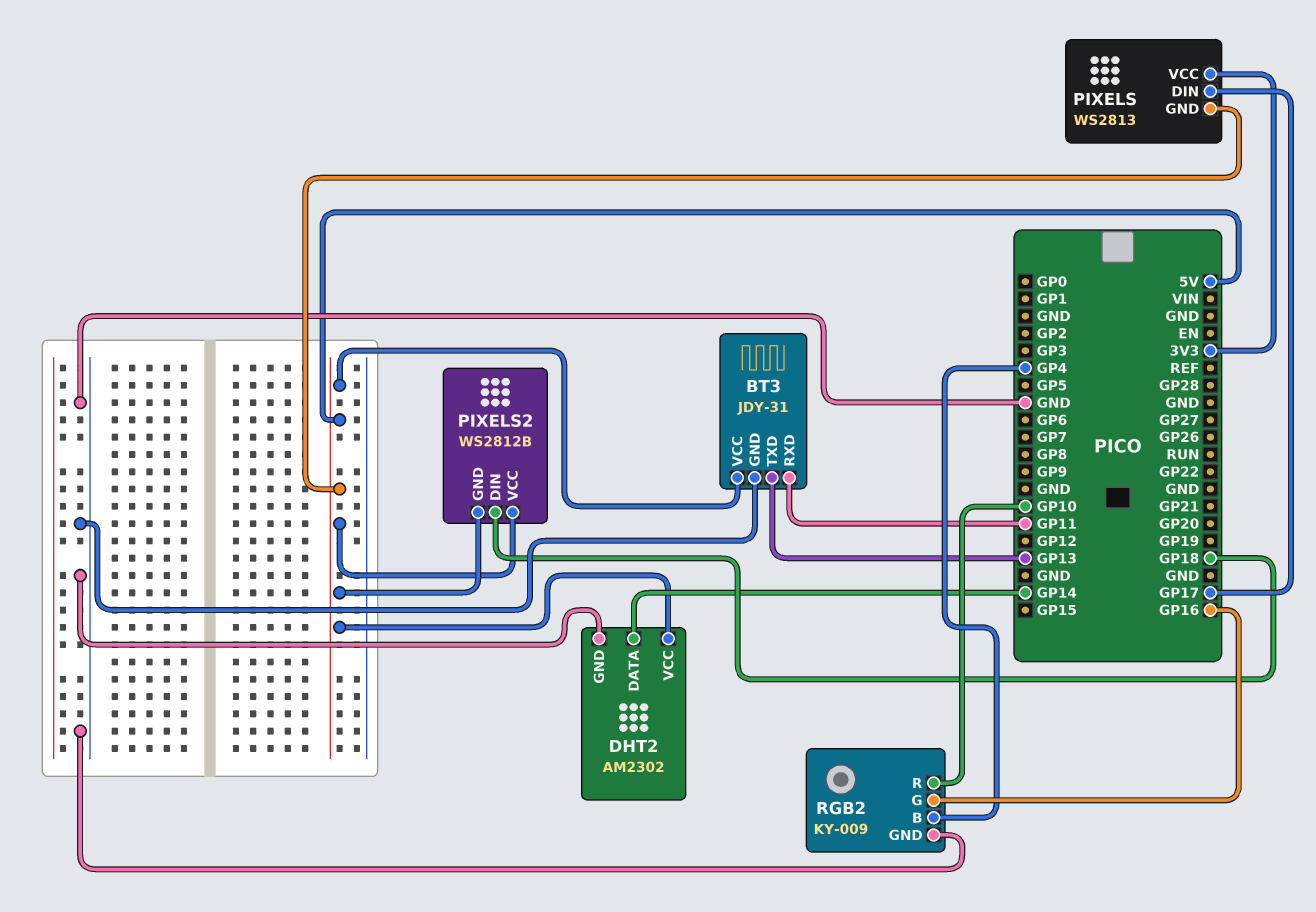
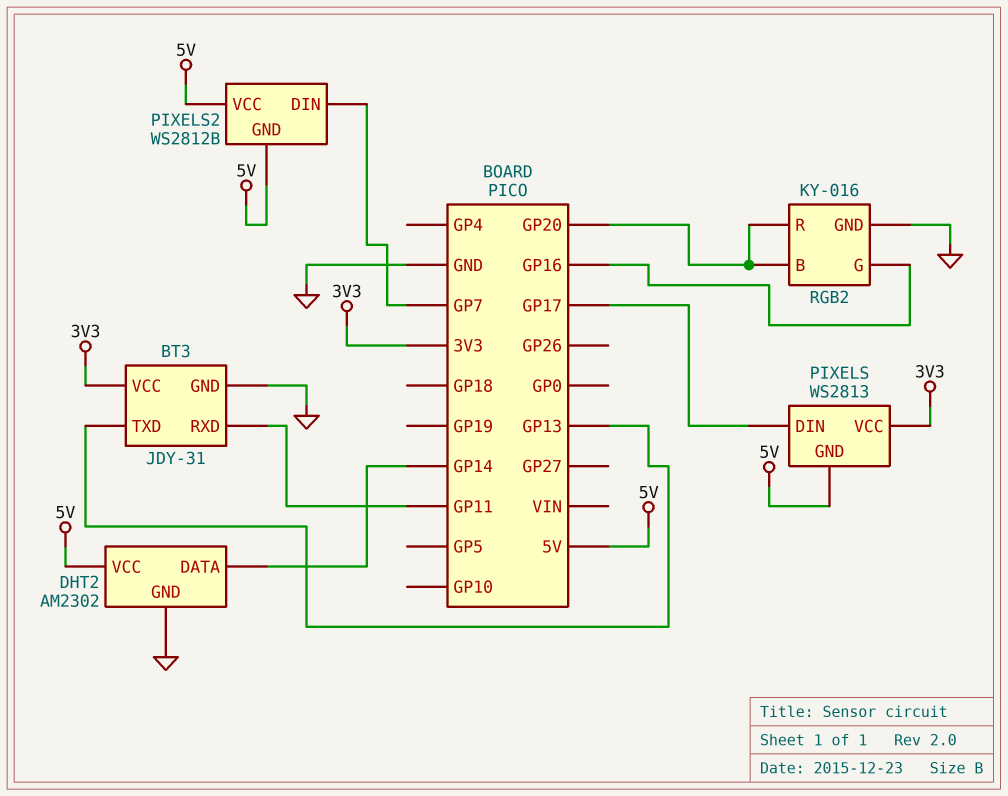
BT3 pin VCC: 5V -> 3V3
PIXELS2 pin DIN: GP18 -> GP7
RGB2: KY-009 -> KY-016
RGB2 pin B: GP4 -> GP20
RGB2 pin R: GP10 -> GP20

